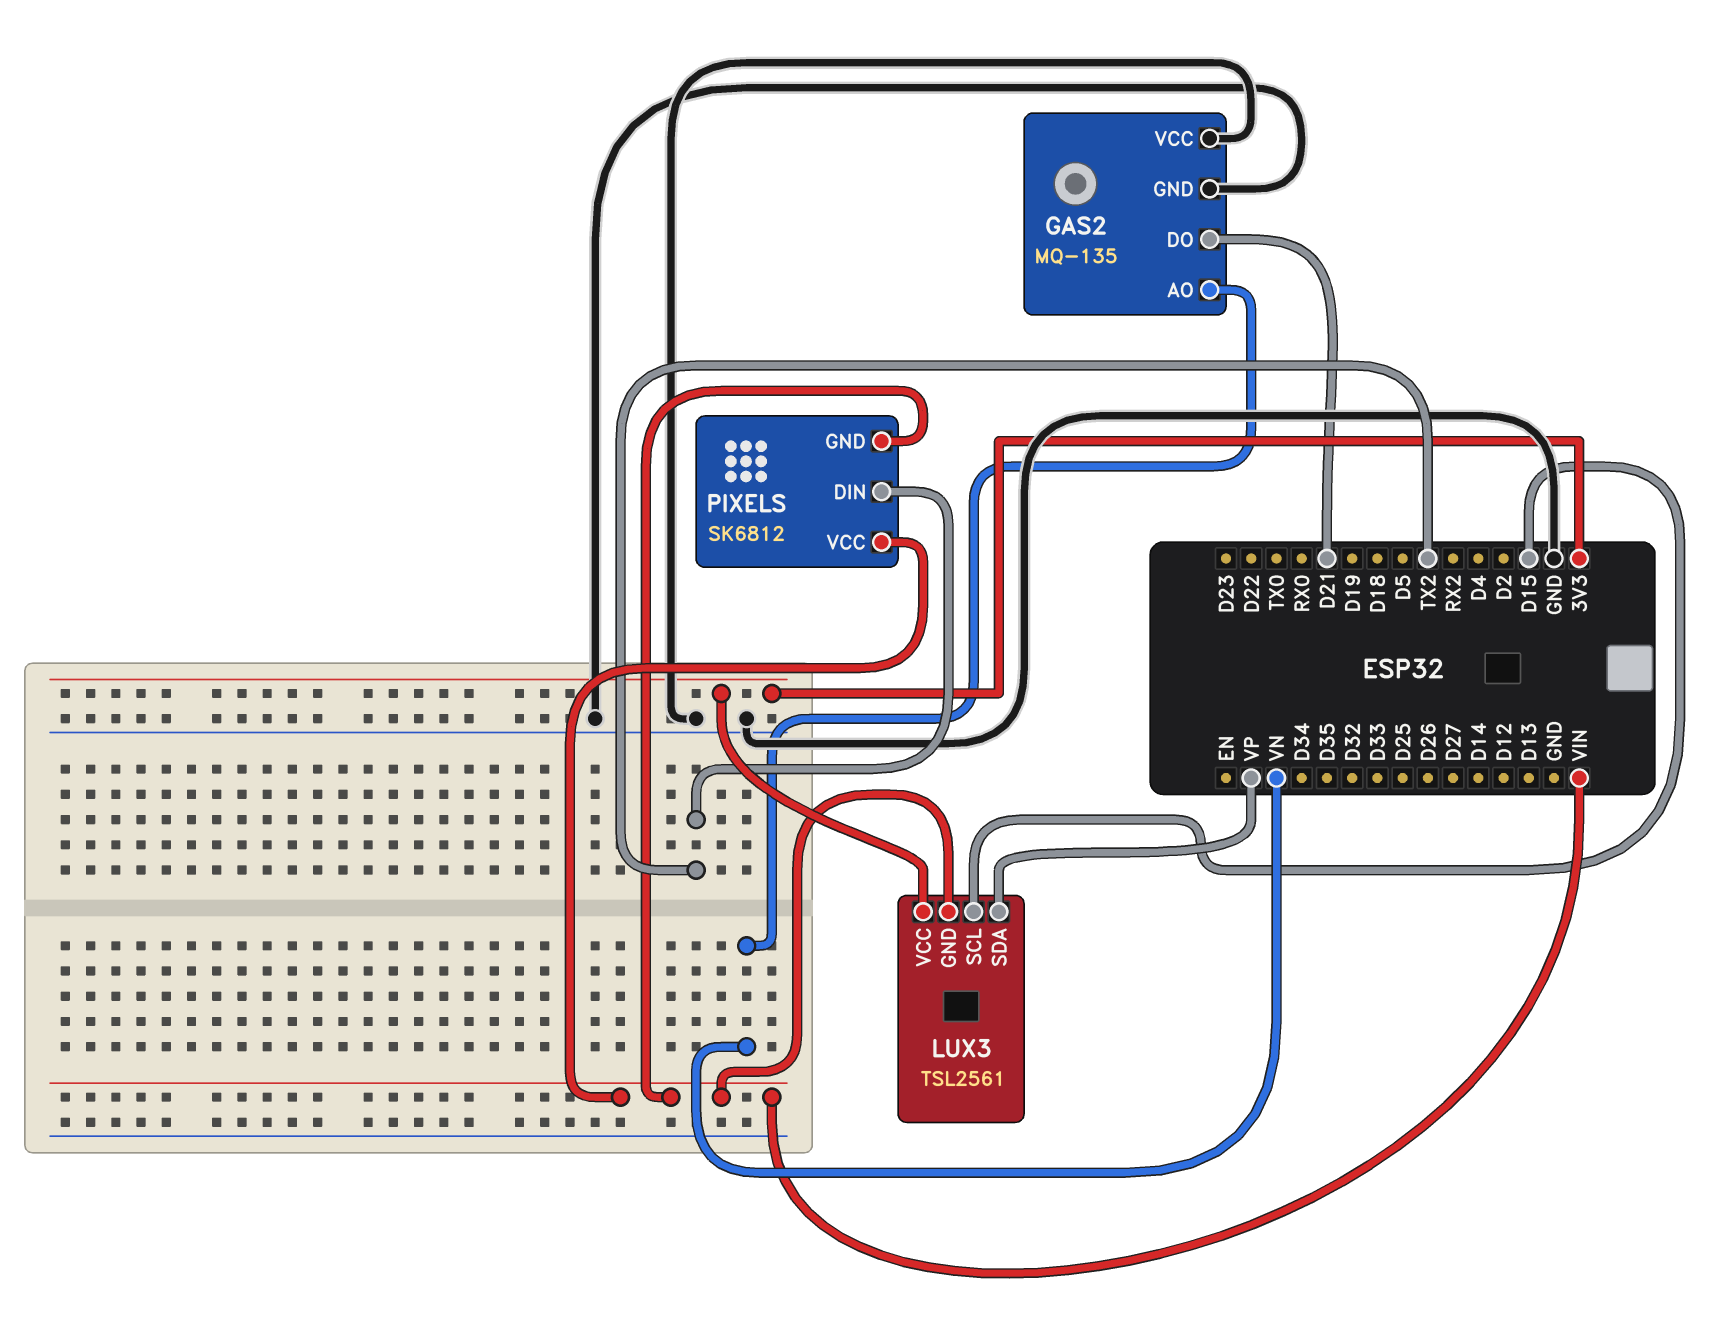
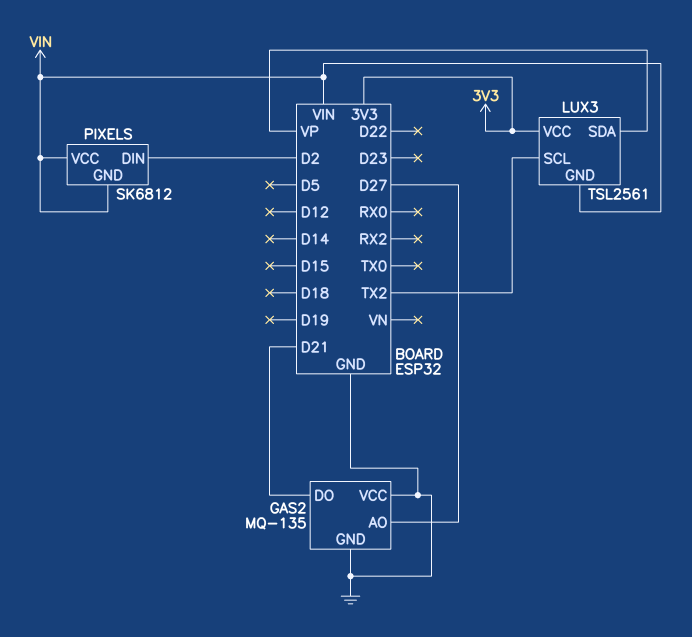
GAS2 pin AO: VN -> D27
LUX3 pin SCL: D15 -> TX2
PIXELS pin DIN: TX2 -> D2

